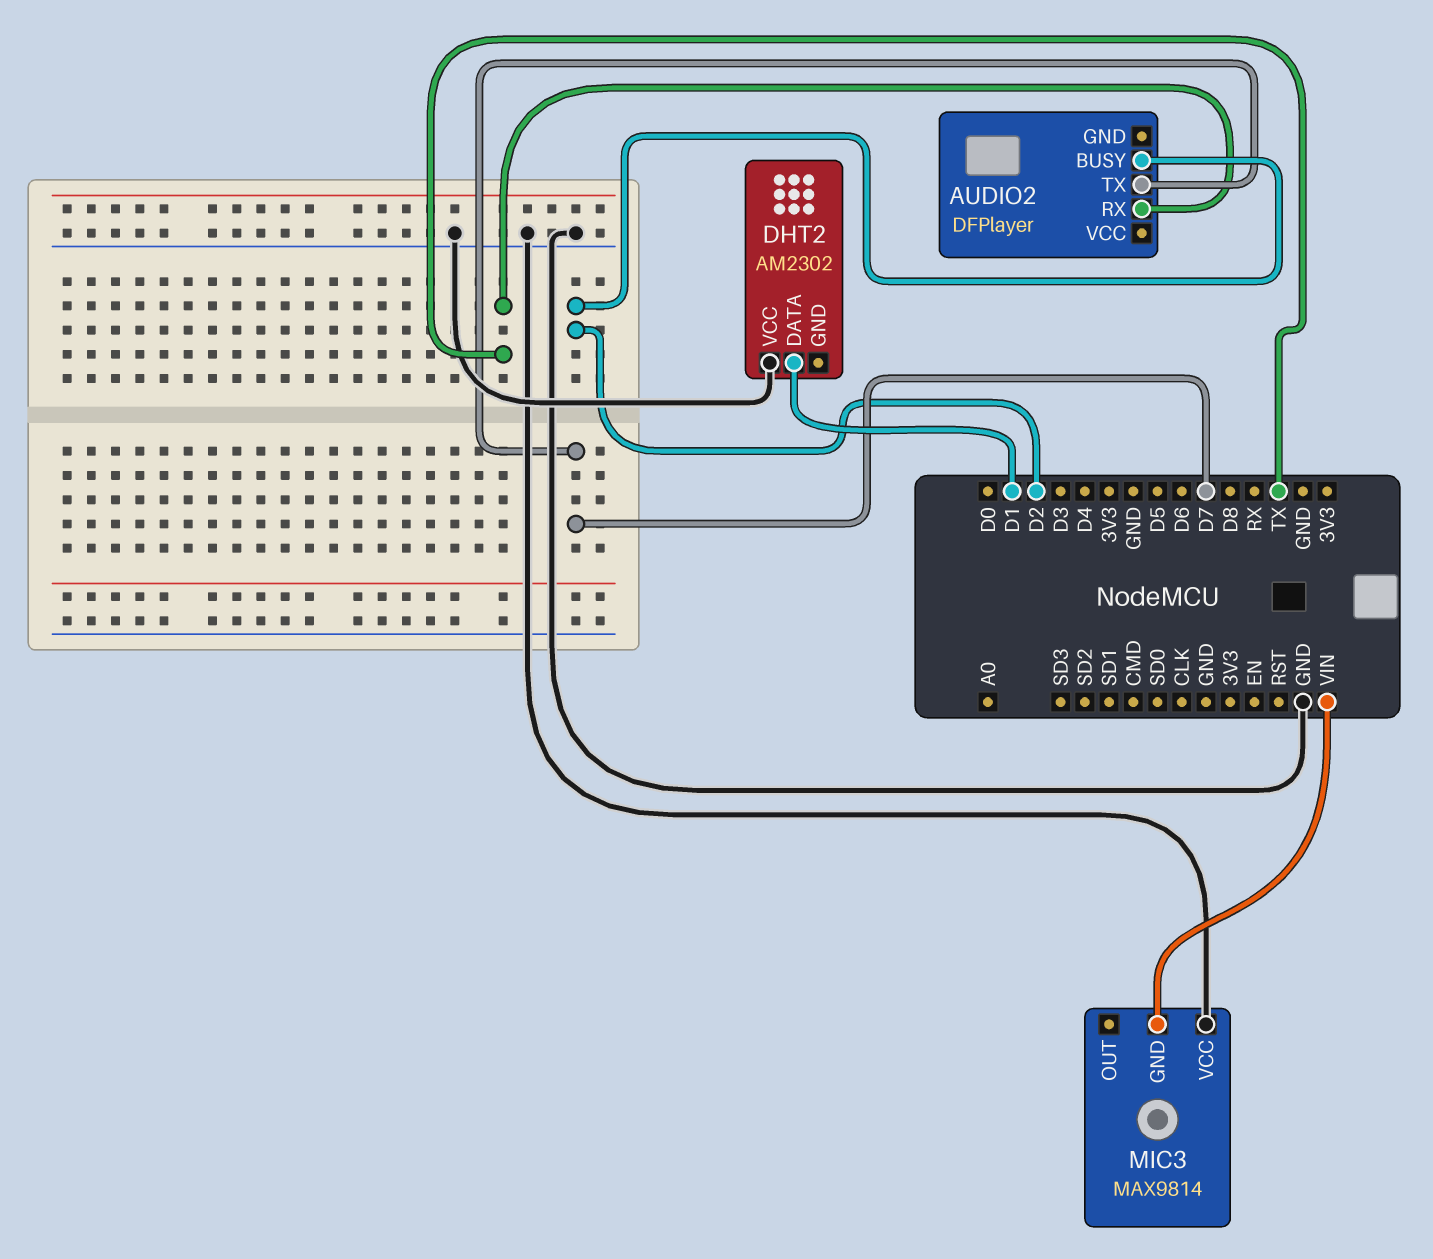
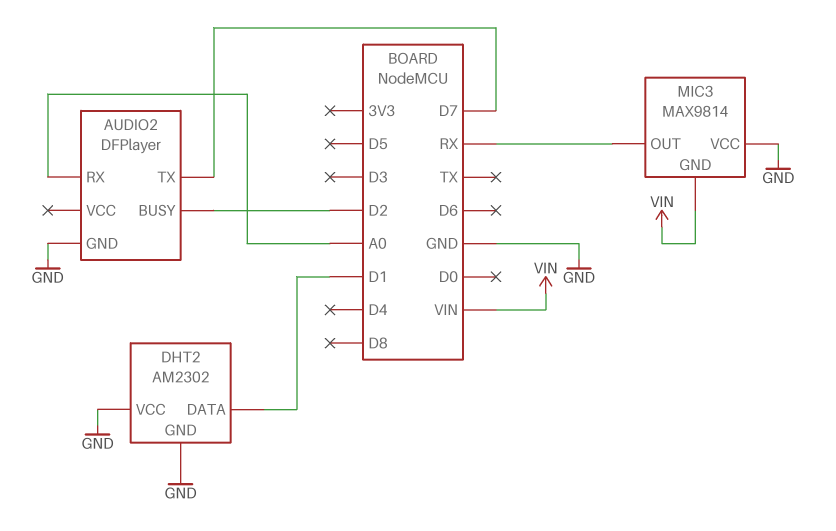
AUDIO2 pin GND: none -> GND
AUDIO2 pin RX: TX -> A0
DHT2 pin GND: none -> GND
MIC3 pin OUT: none -> RX

